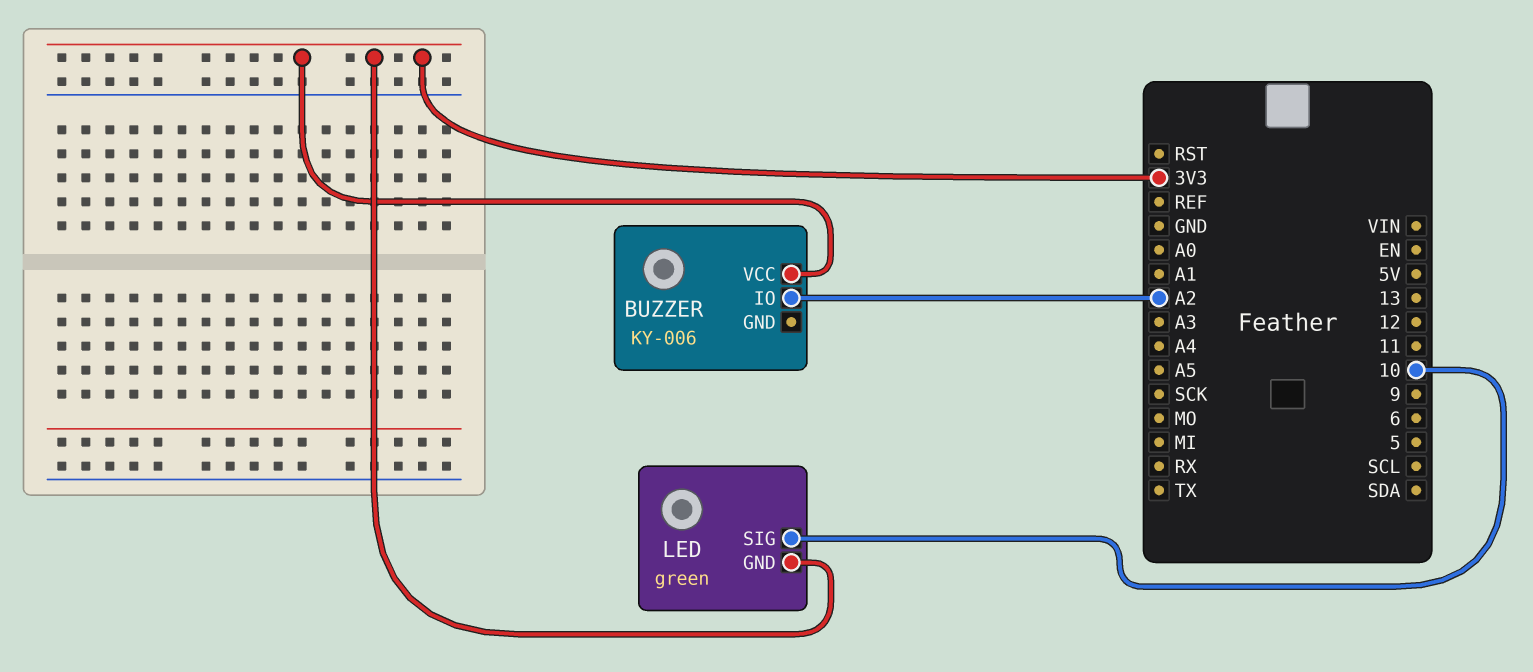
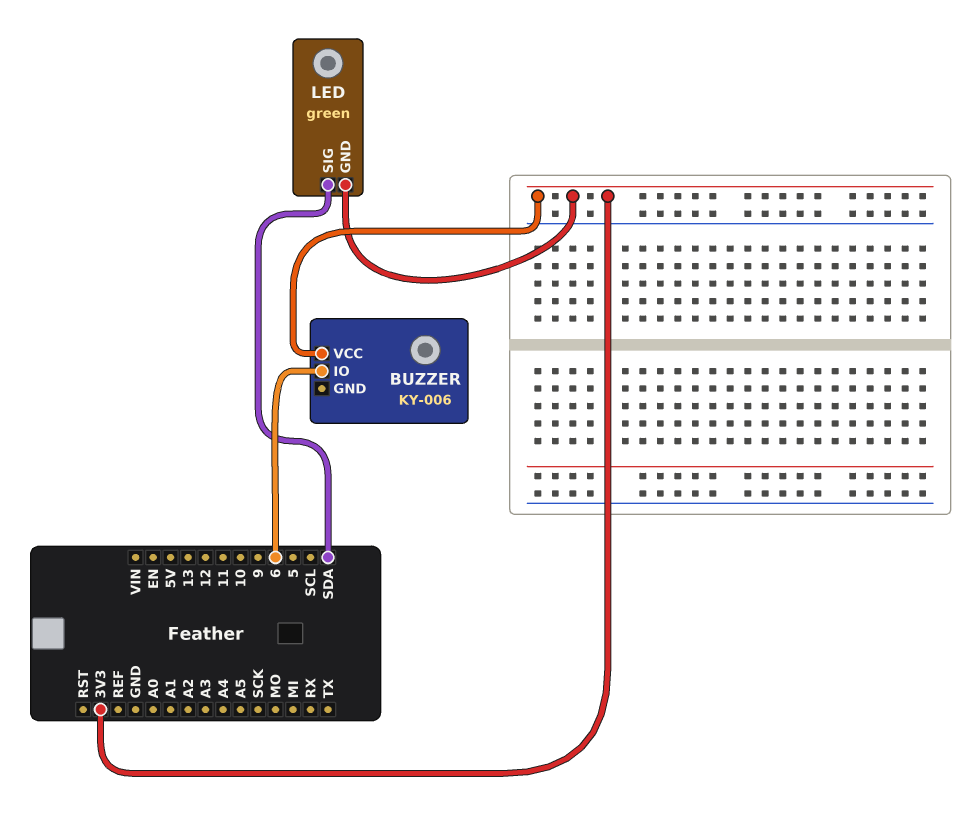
BUZZER pin IO: A2 -> 6
LED pin SIG: 10 -> SDA

